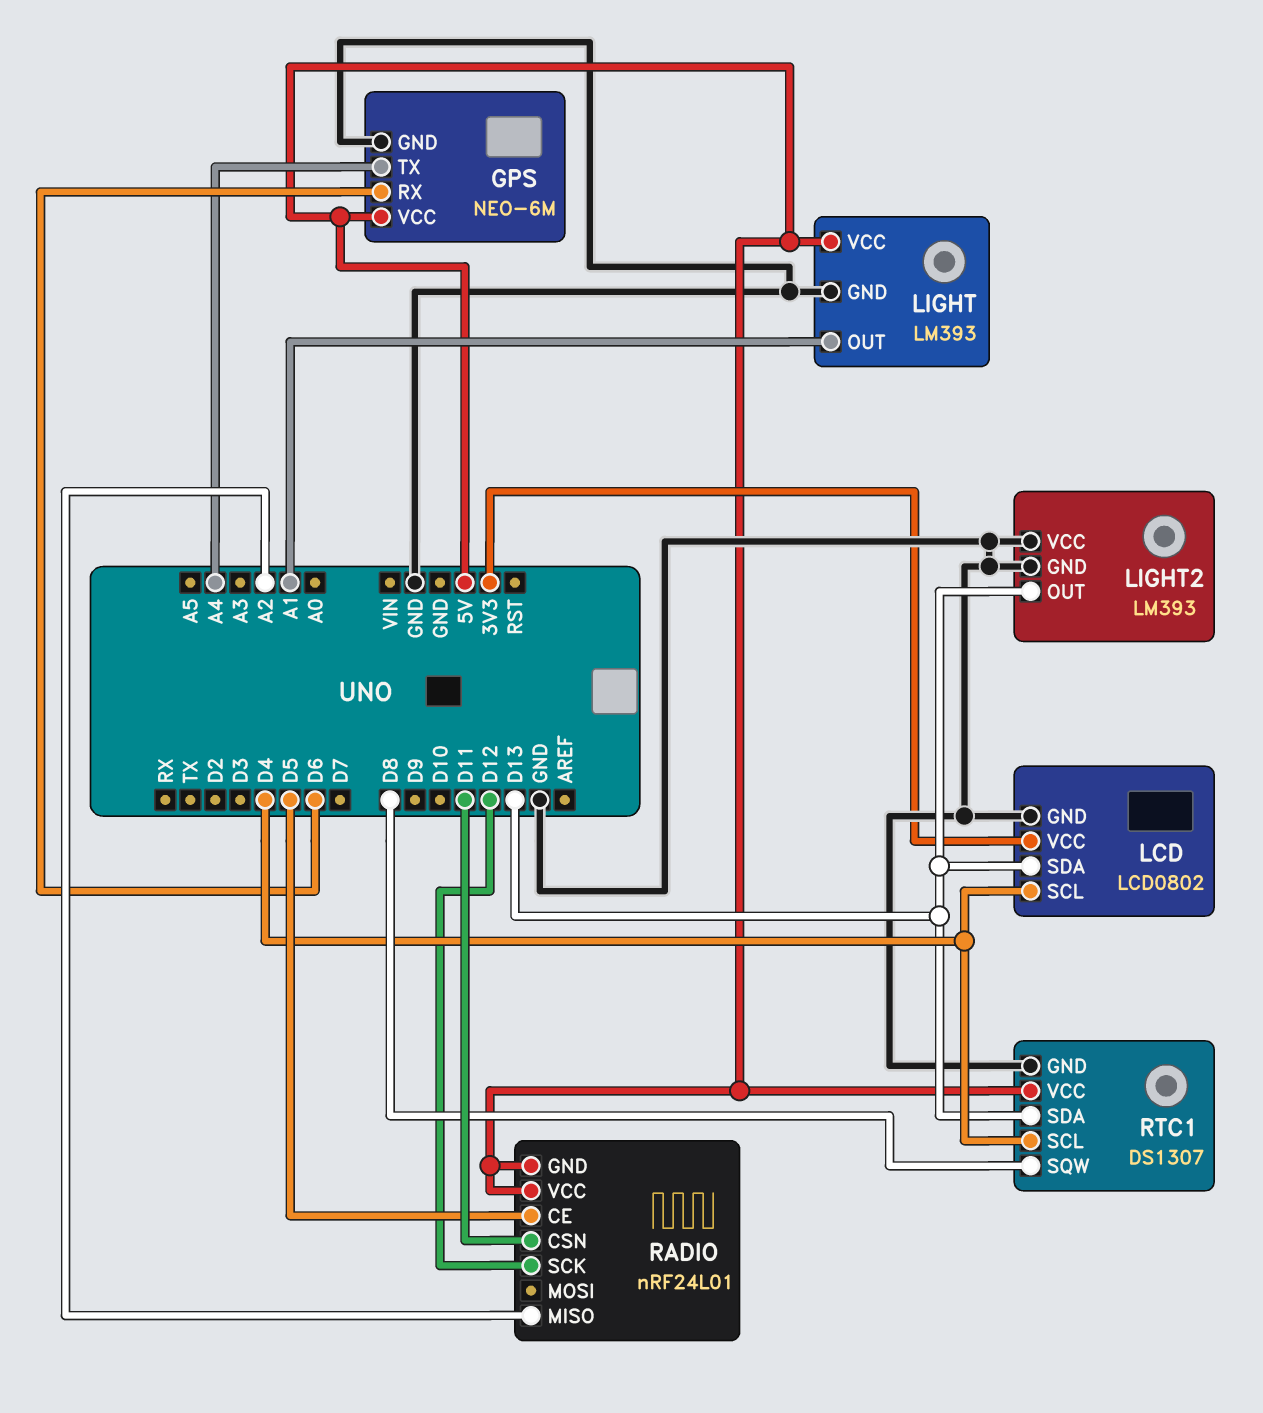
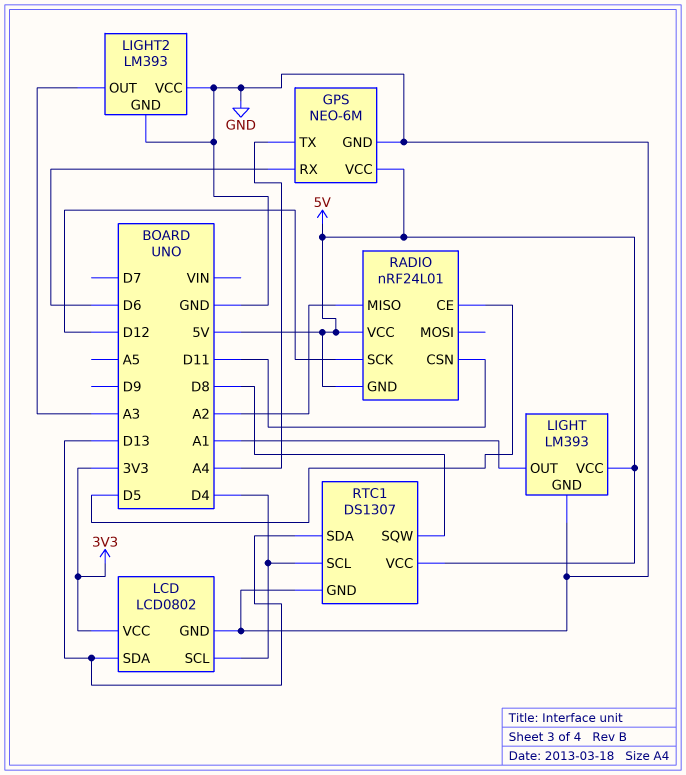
LIGHT2 pin OUT: D13 -> A3

